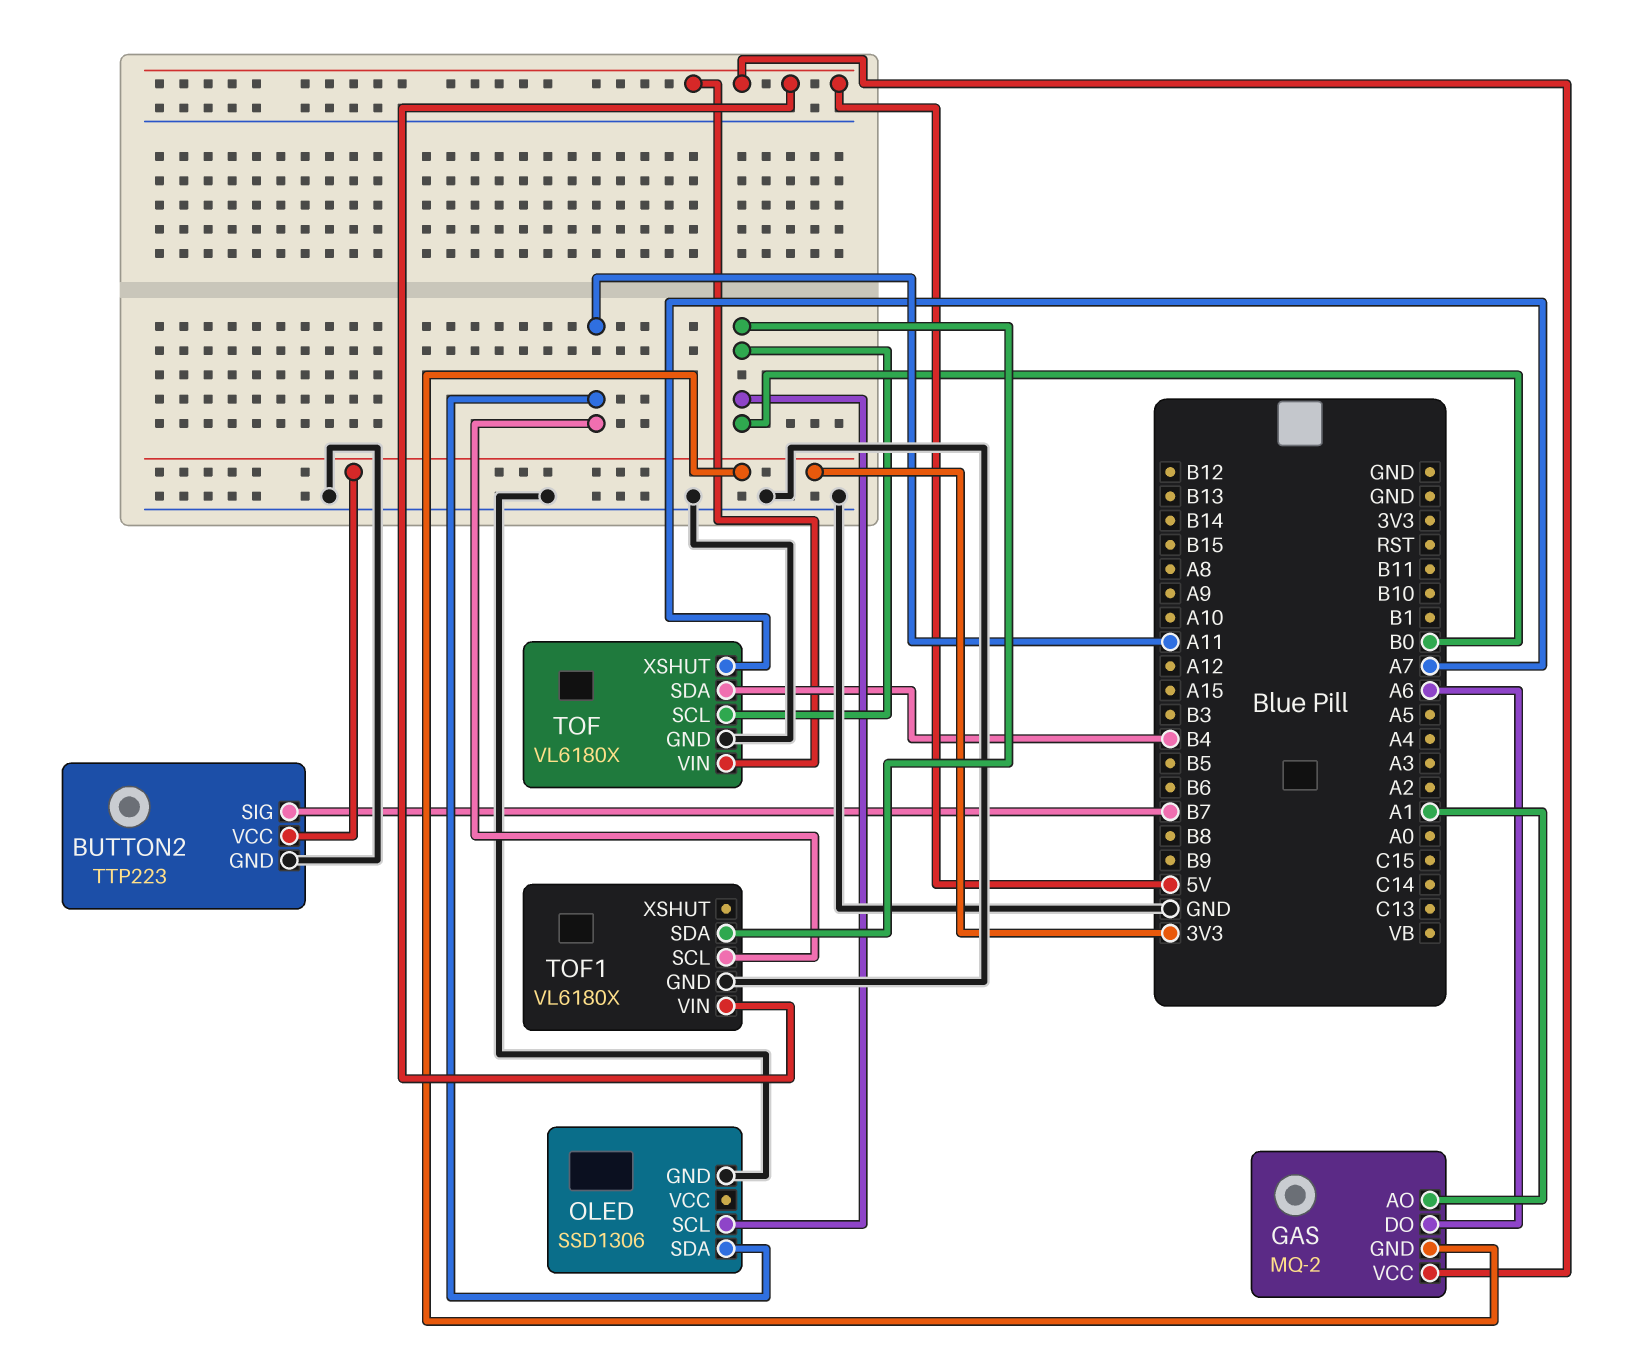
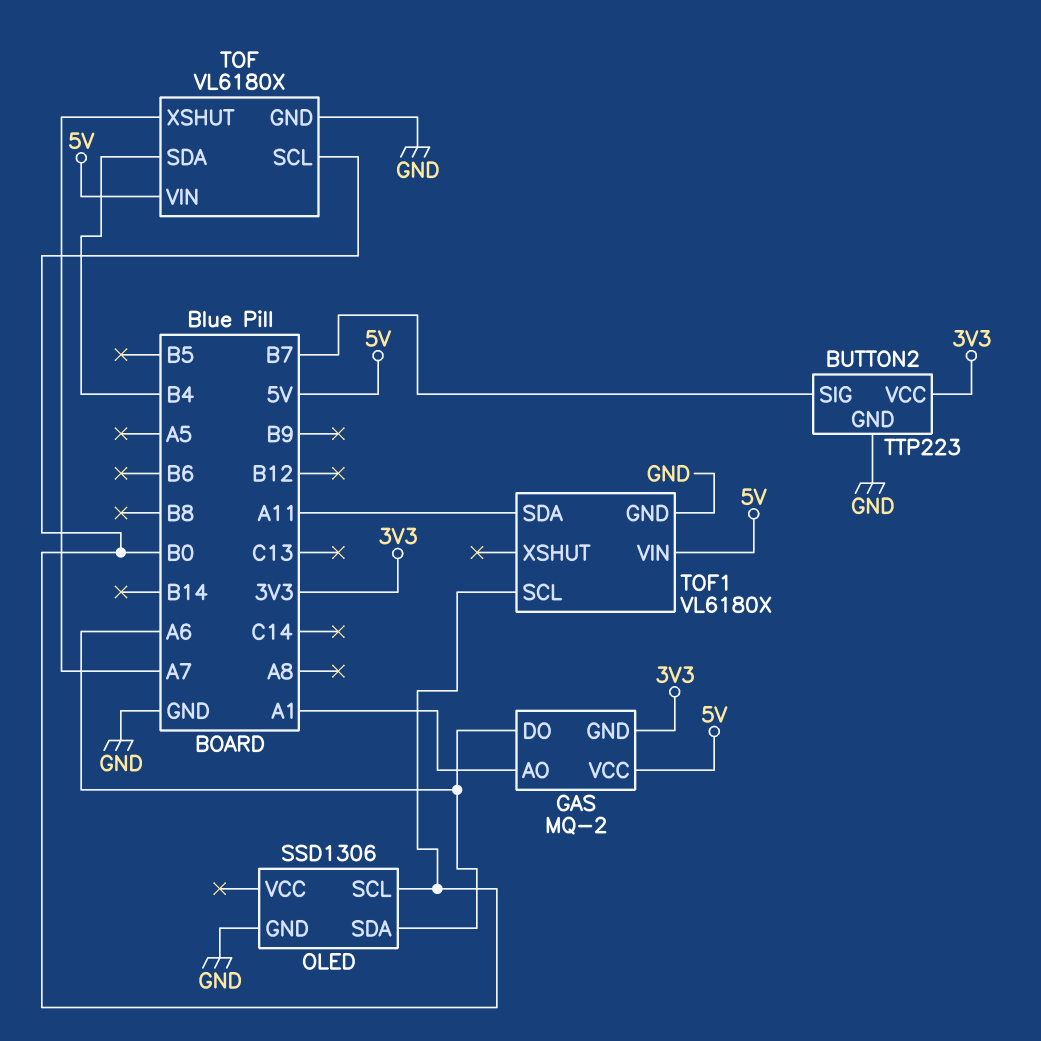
OLED pin SDA: A11 -> A6
TOF1 pin SCL: A11 -> B0
TOF1 pin SDA: B0 -> A11

